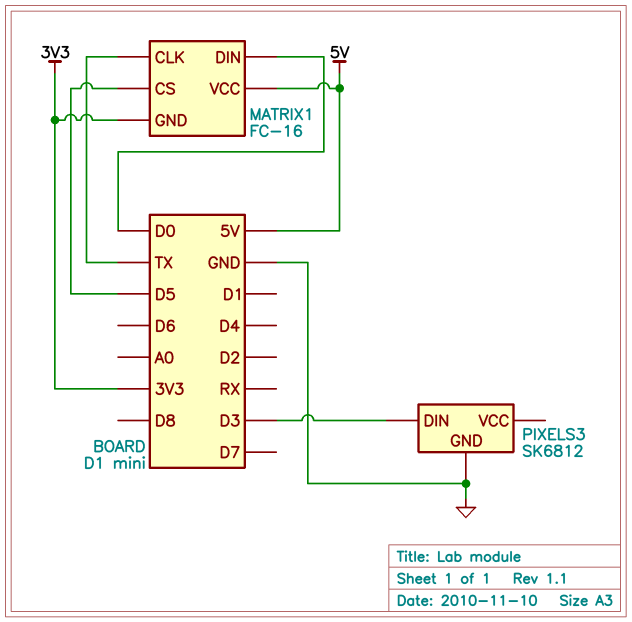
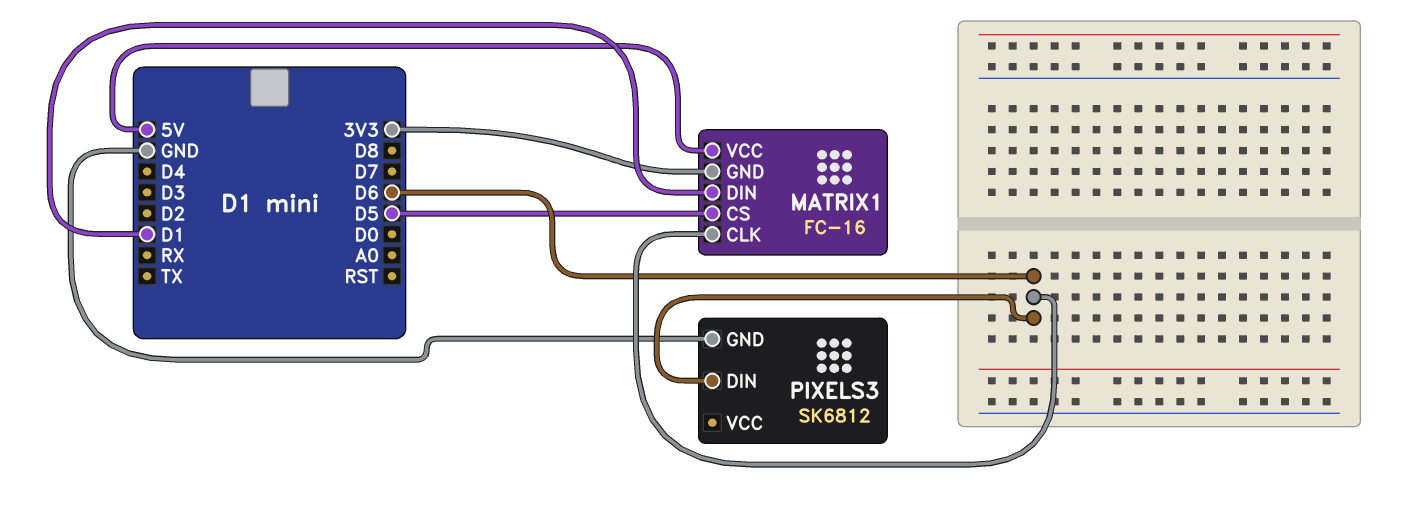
MATRIX1 pin CLK: TX -> D6
MATRIX1 pin DIN: D0 -> D1
PIXELS3 pin DIN: D3 -> D6

